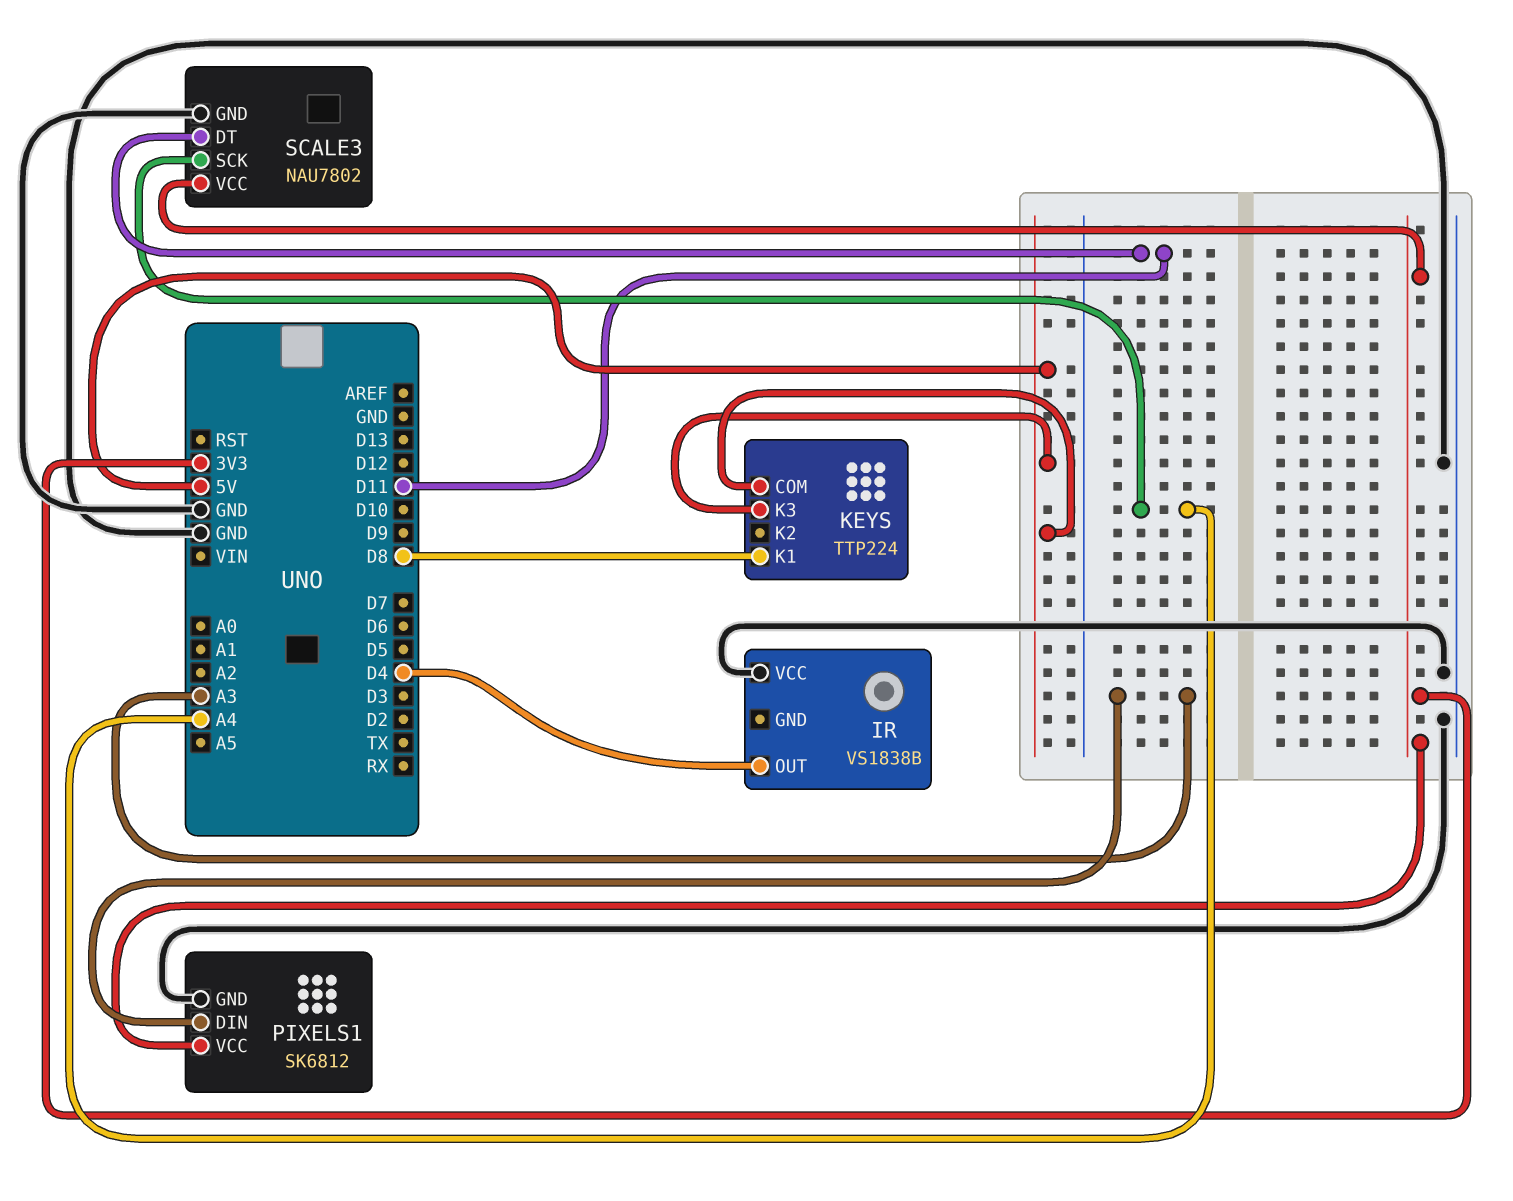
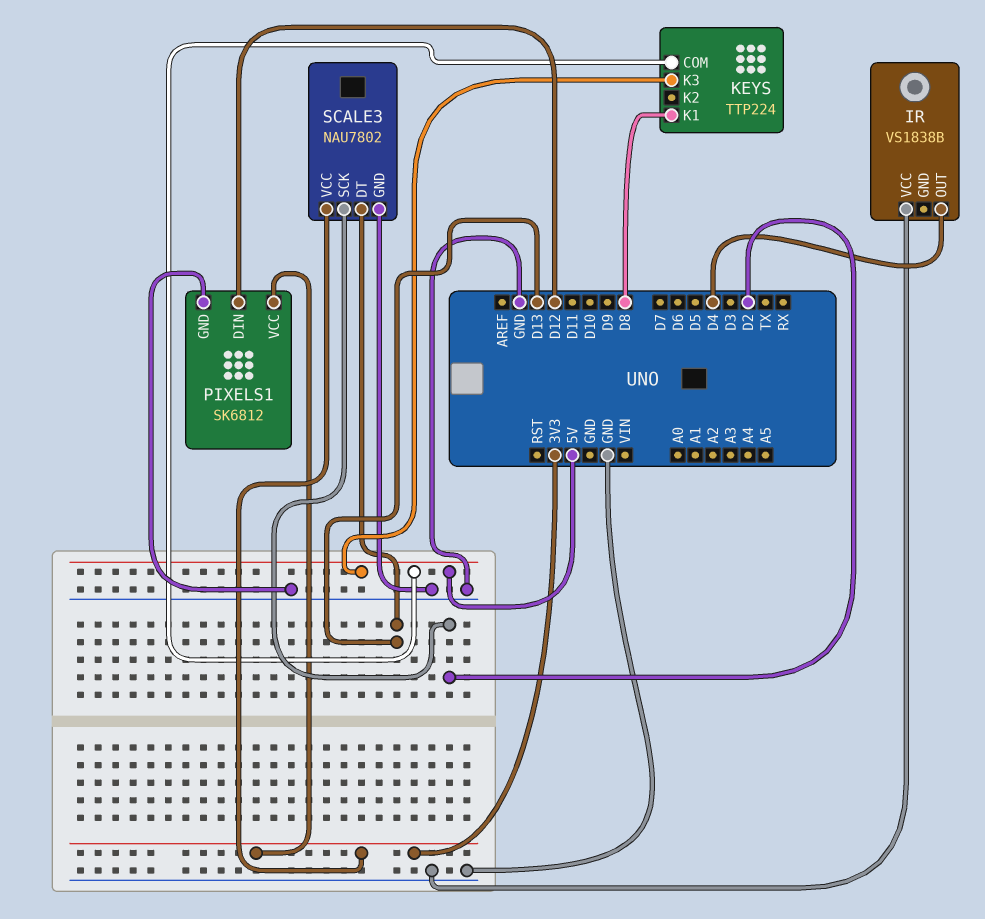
PIXELS1 pin DIN: A3 -> D12
SCALE3 pin DT: D11 -> D13
SCALE3 pin SCK: A4 -> D2

